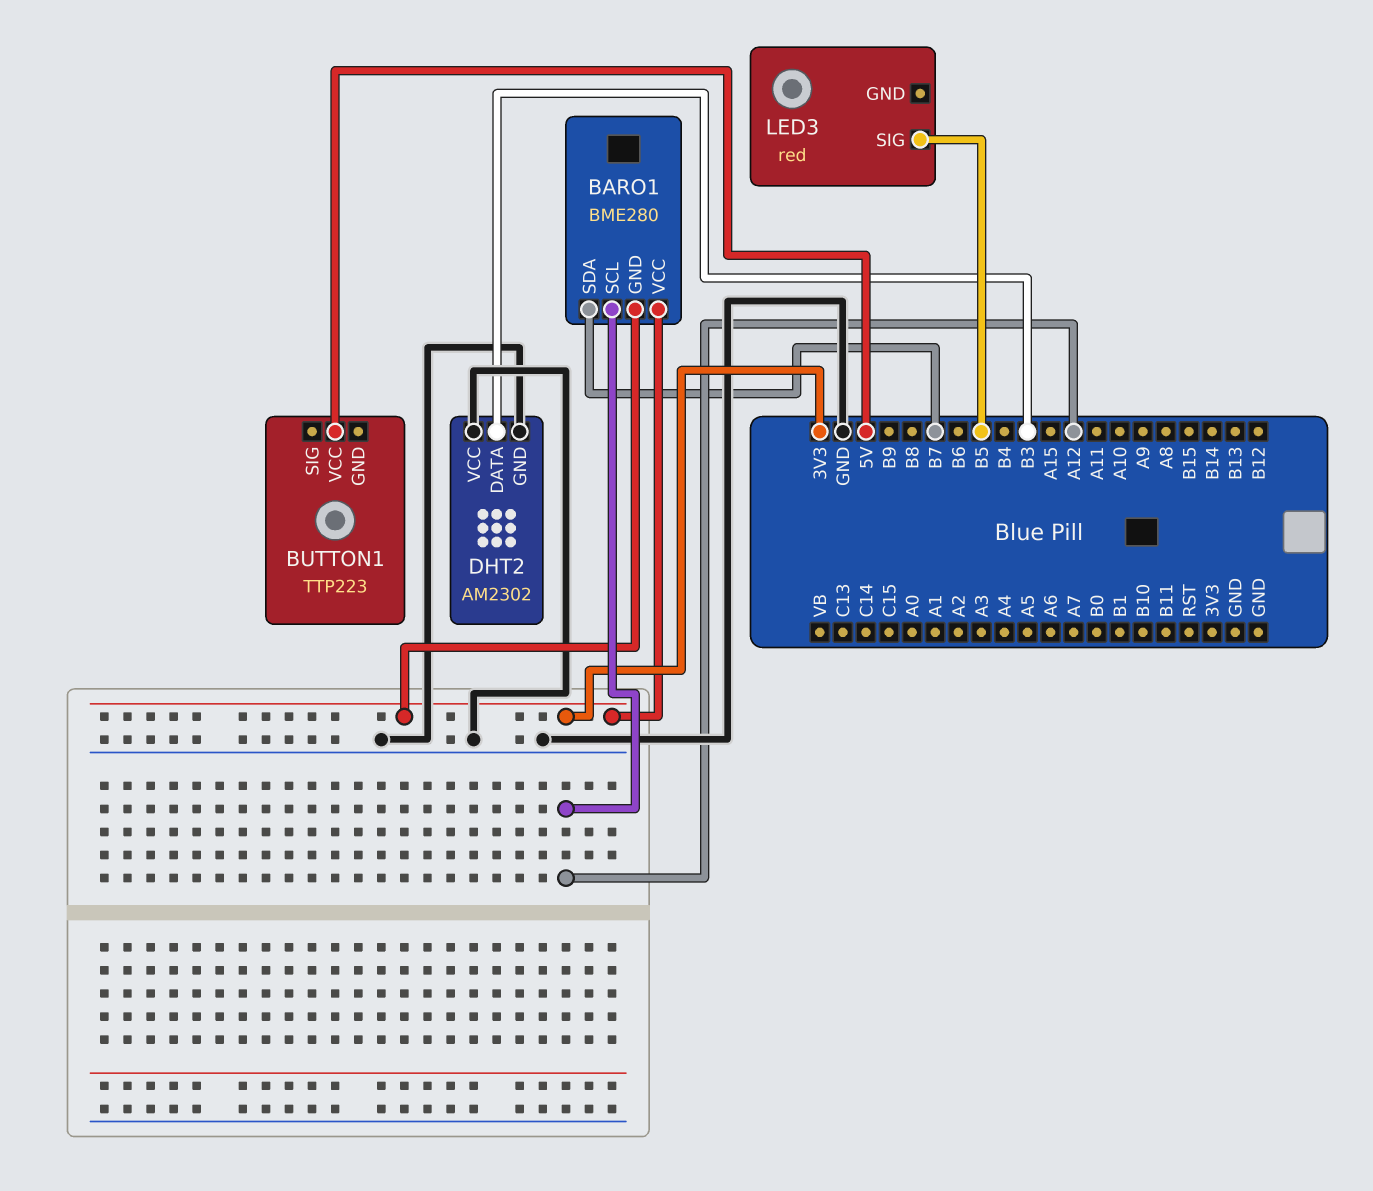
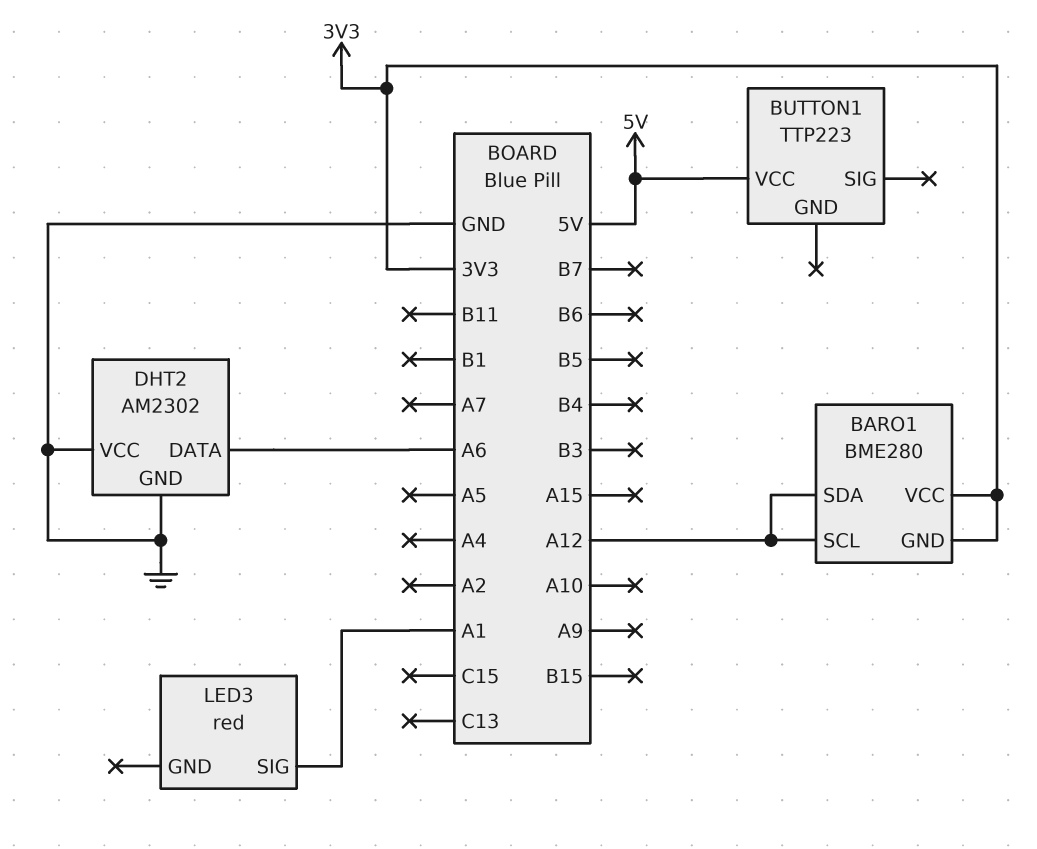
BARO1 pin SDA: B7 -> A12
DHT2 pin DATA: B3 -> A6
LED3 pin SIG: B5 -> A1

